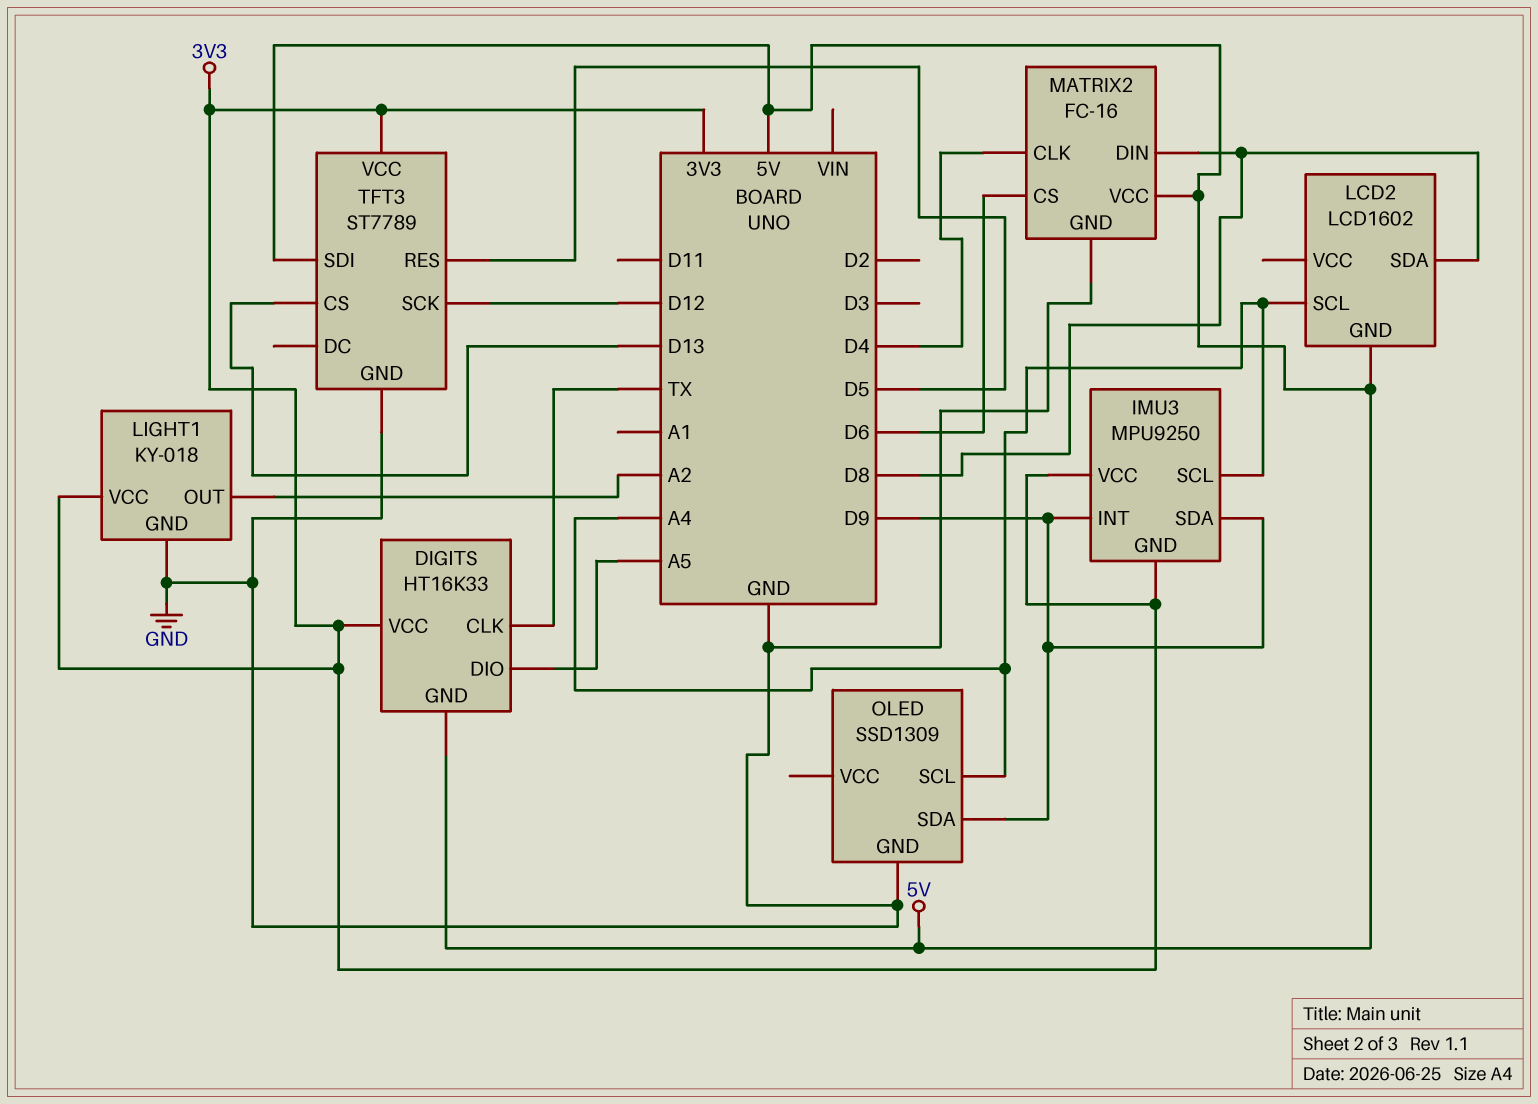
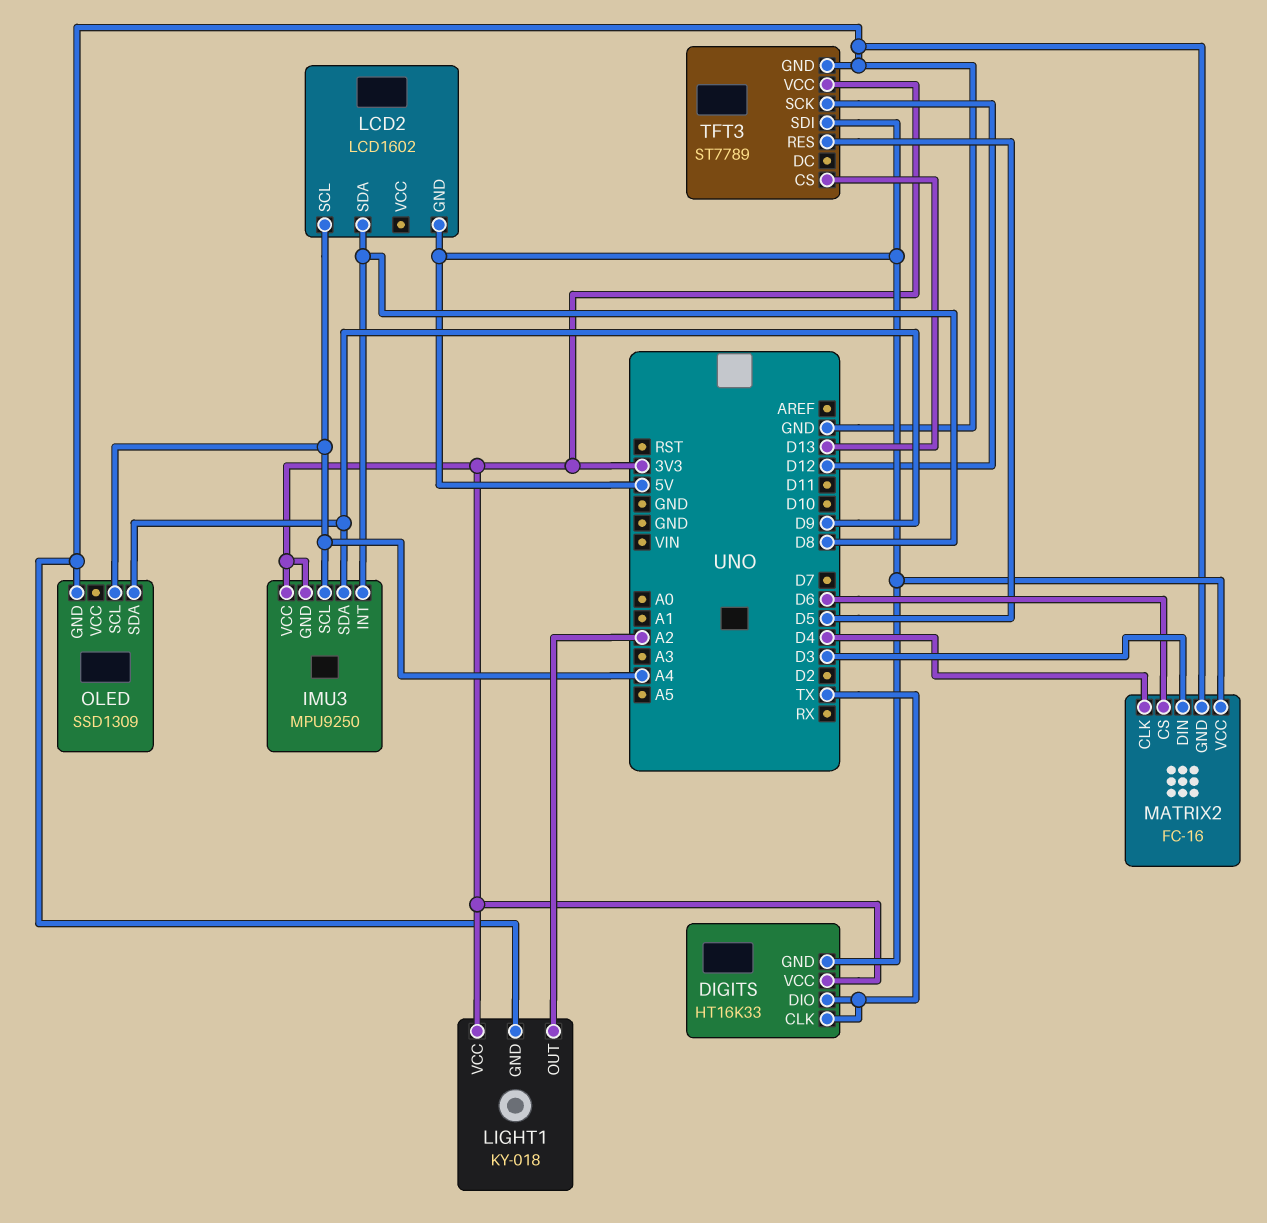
DIGITS pin DIO: A5 -> TX
IMU3 pin INT: D9 -> D8
MATRIX2 pin DIN: D8 -> D3

